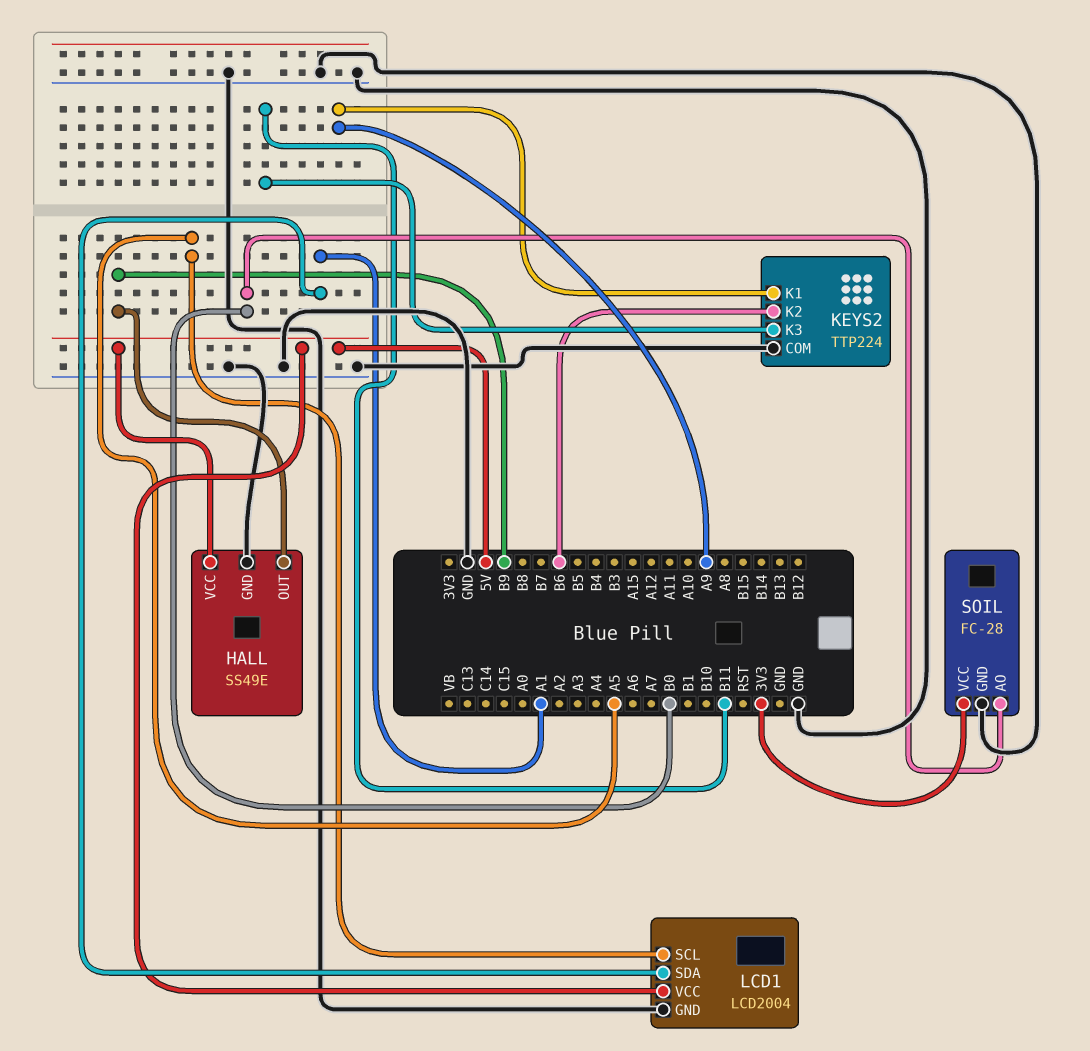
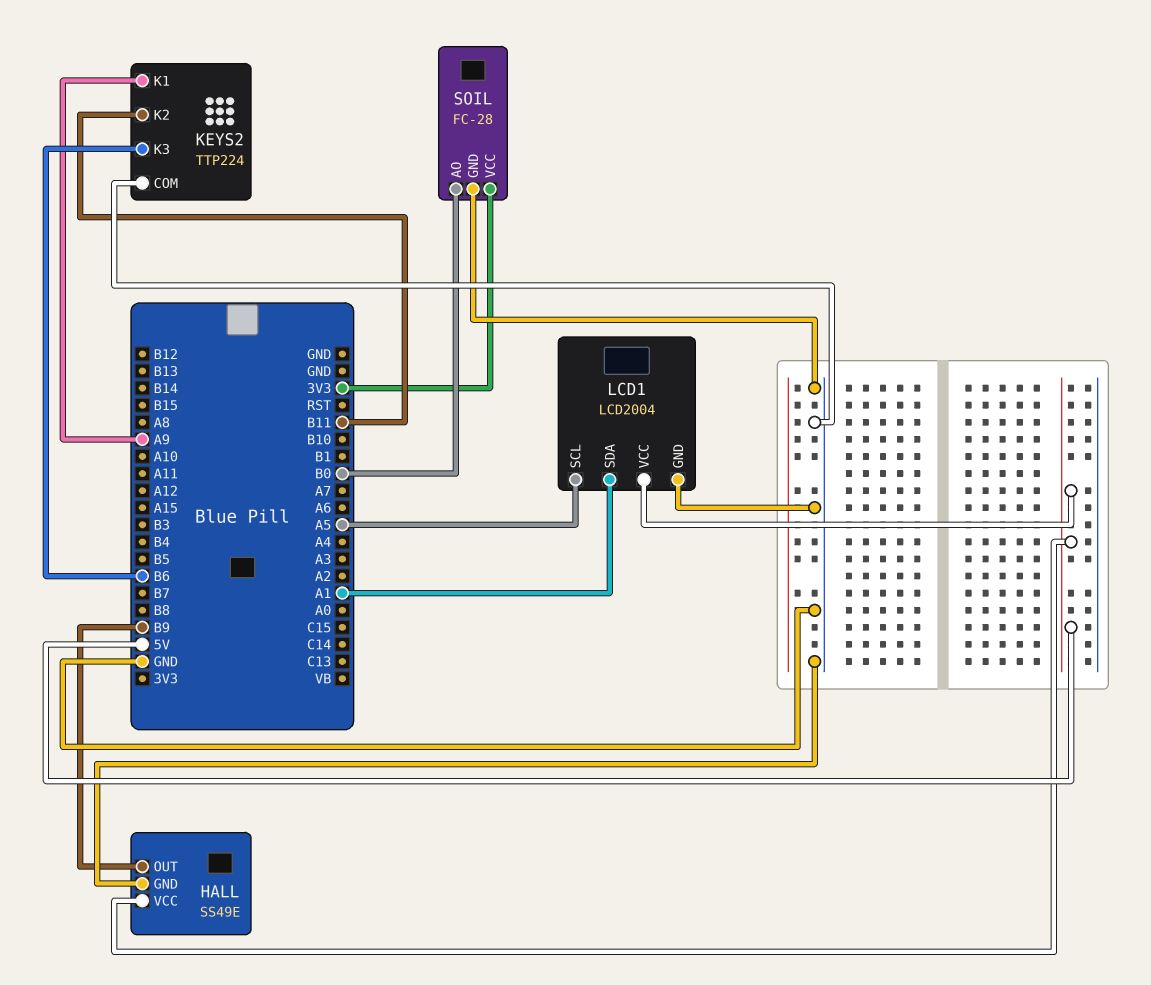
KEYS2 pin K2: B6 -> B11
KEYS2 pin K3: B11 -> B6

